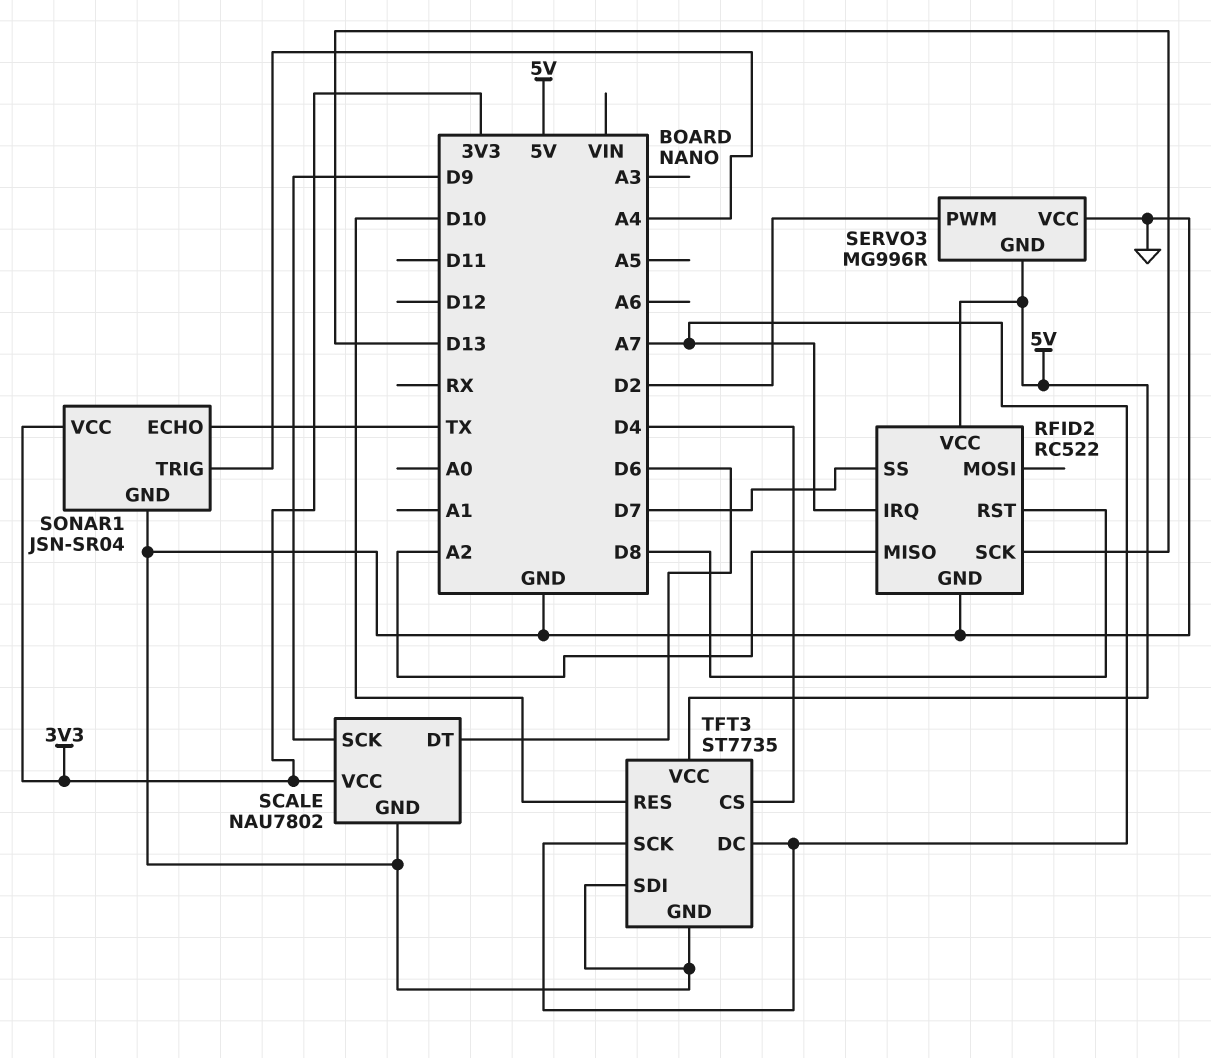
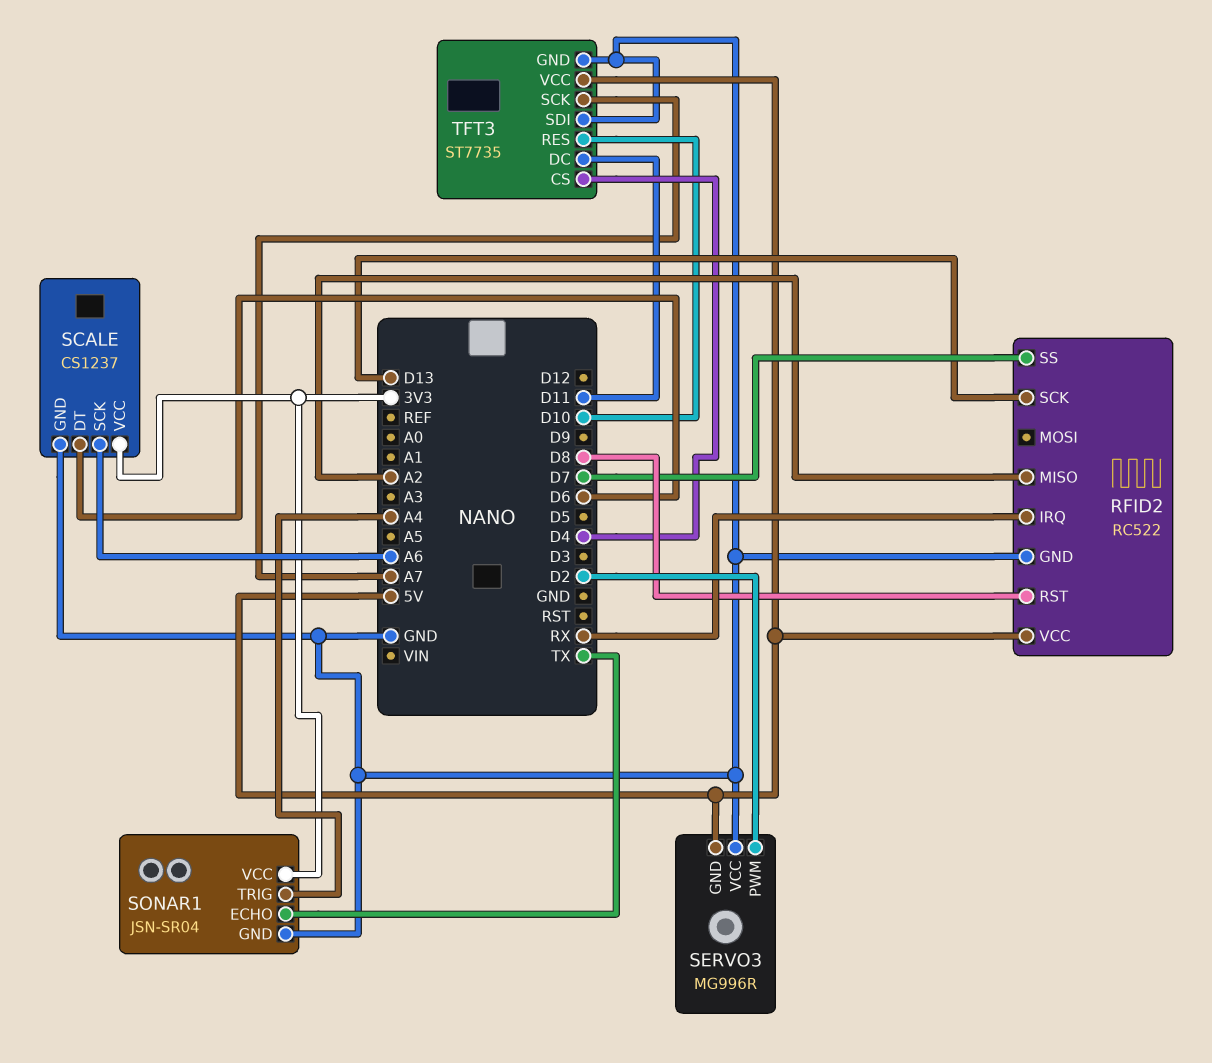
RFID2 pin IRQ: A7 -> RX
SCALE: NAU7802 -> CS1237
SCALE pin SCK: D9 -> A6
TFT3 pin DC: A7 -> D11

